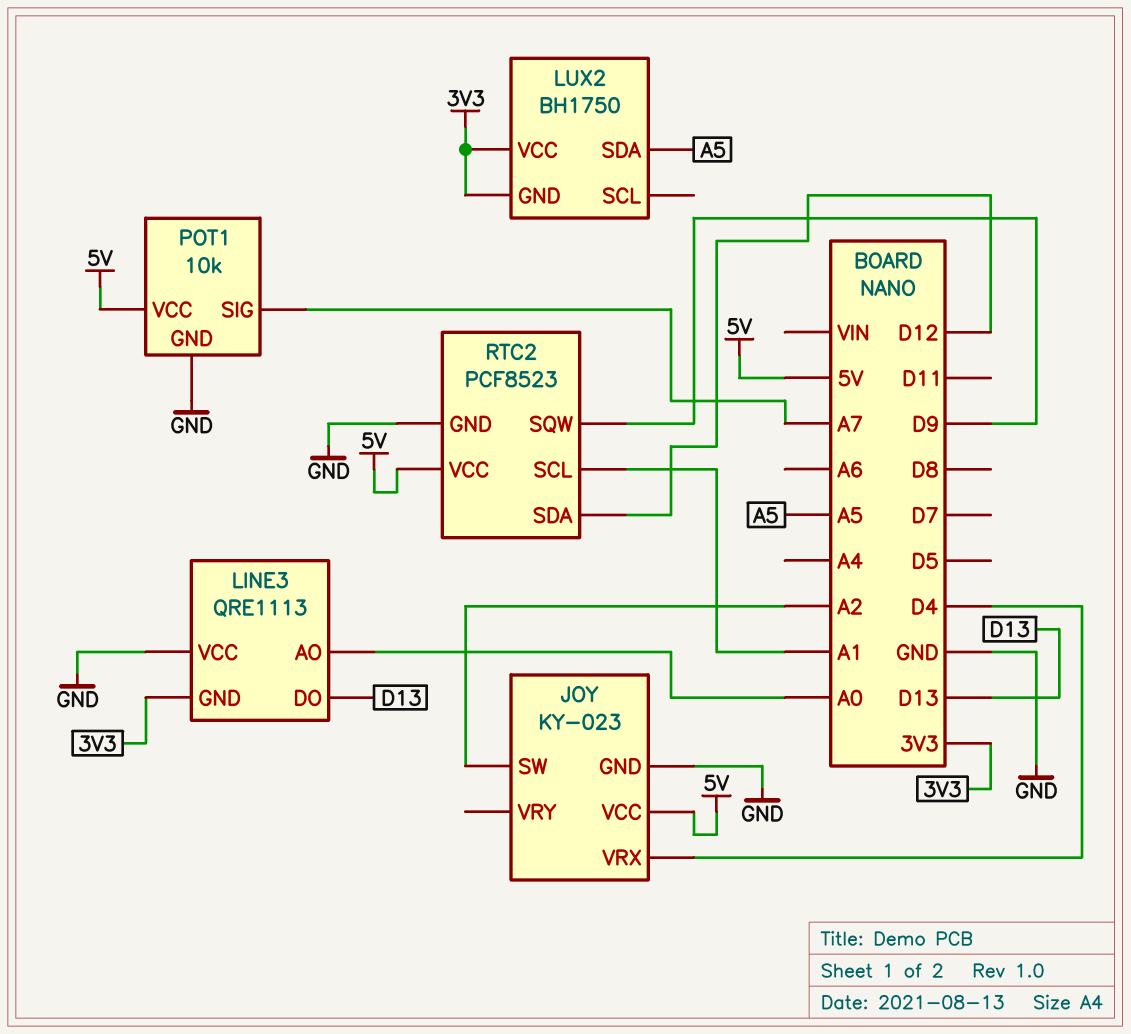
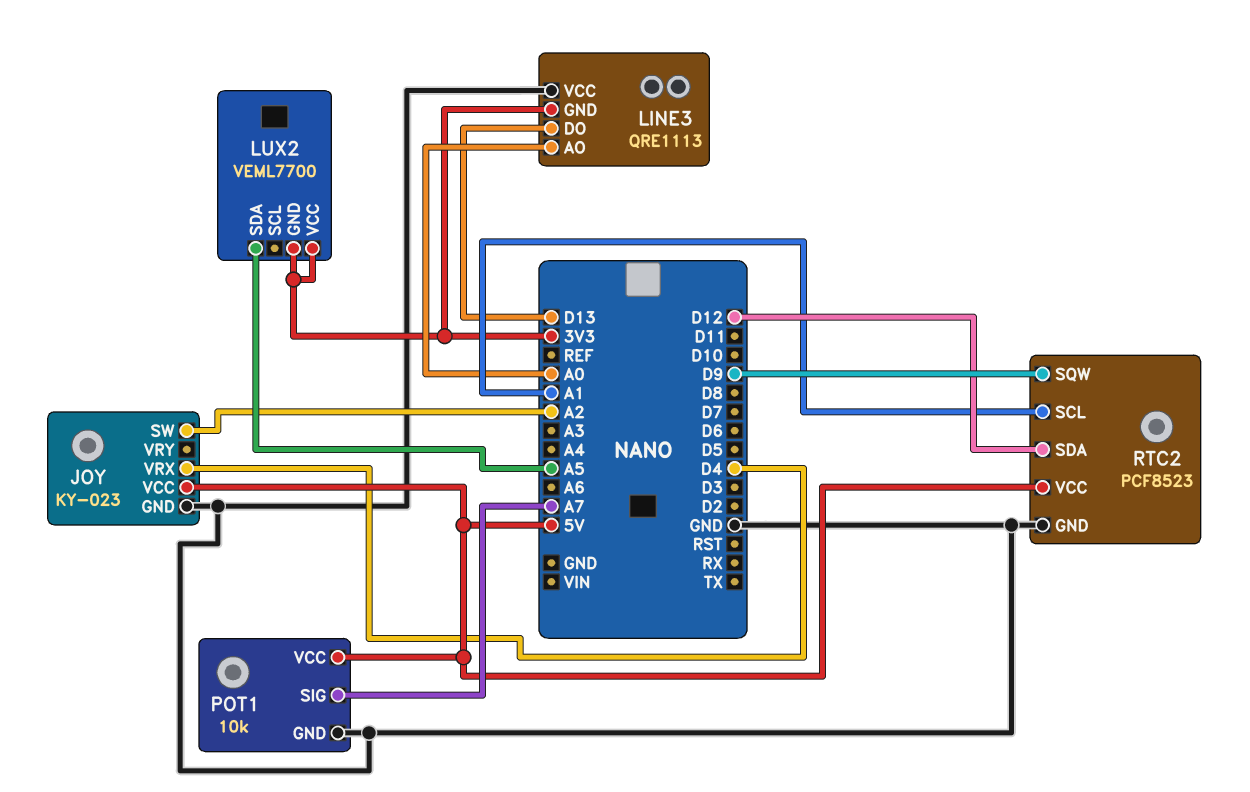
LUX2: BH1750 -> VEML7700

